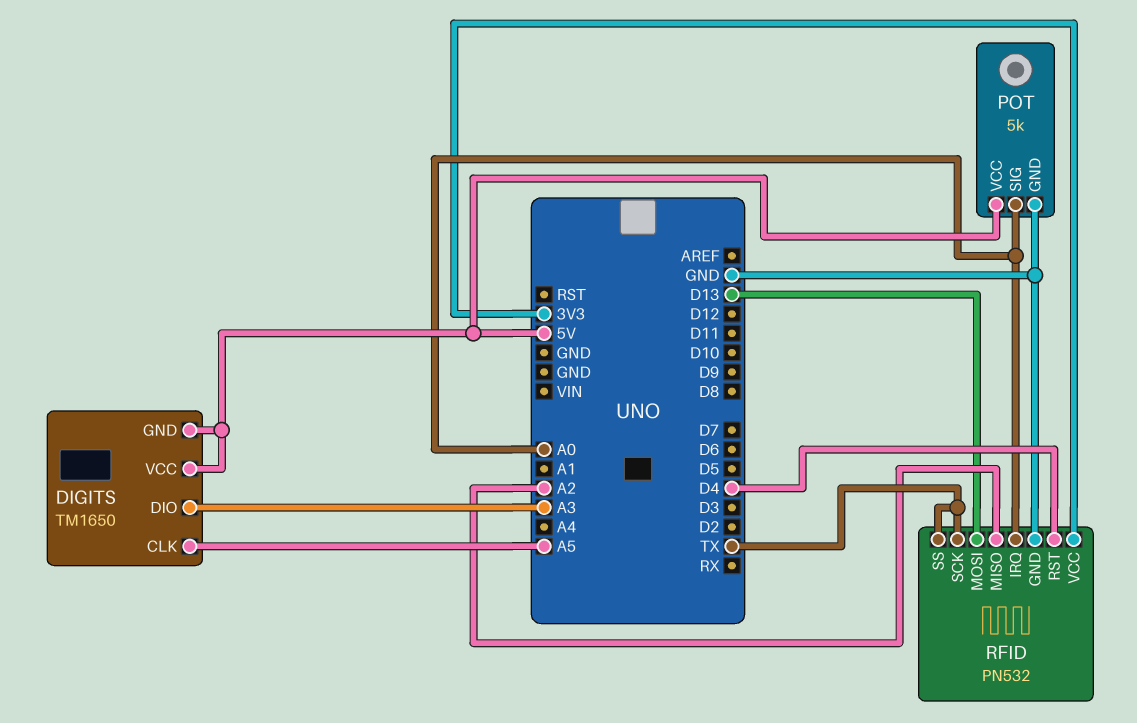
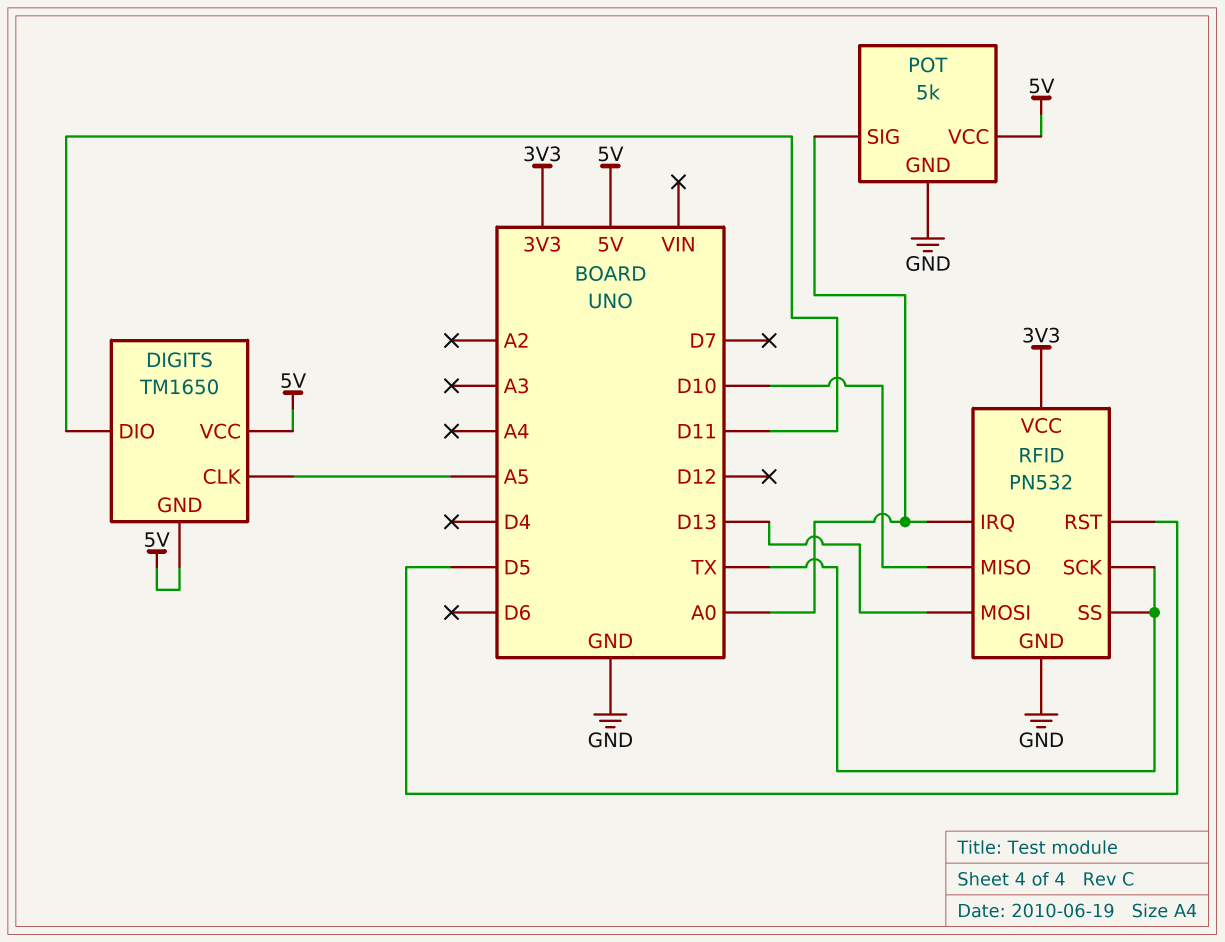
DIGITS pin DIO: A3 -> D11
RFID pin MISO: A2 -> D10
RFID pin RST: D4 -> D5

